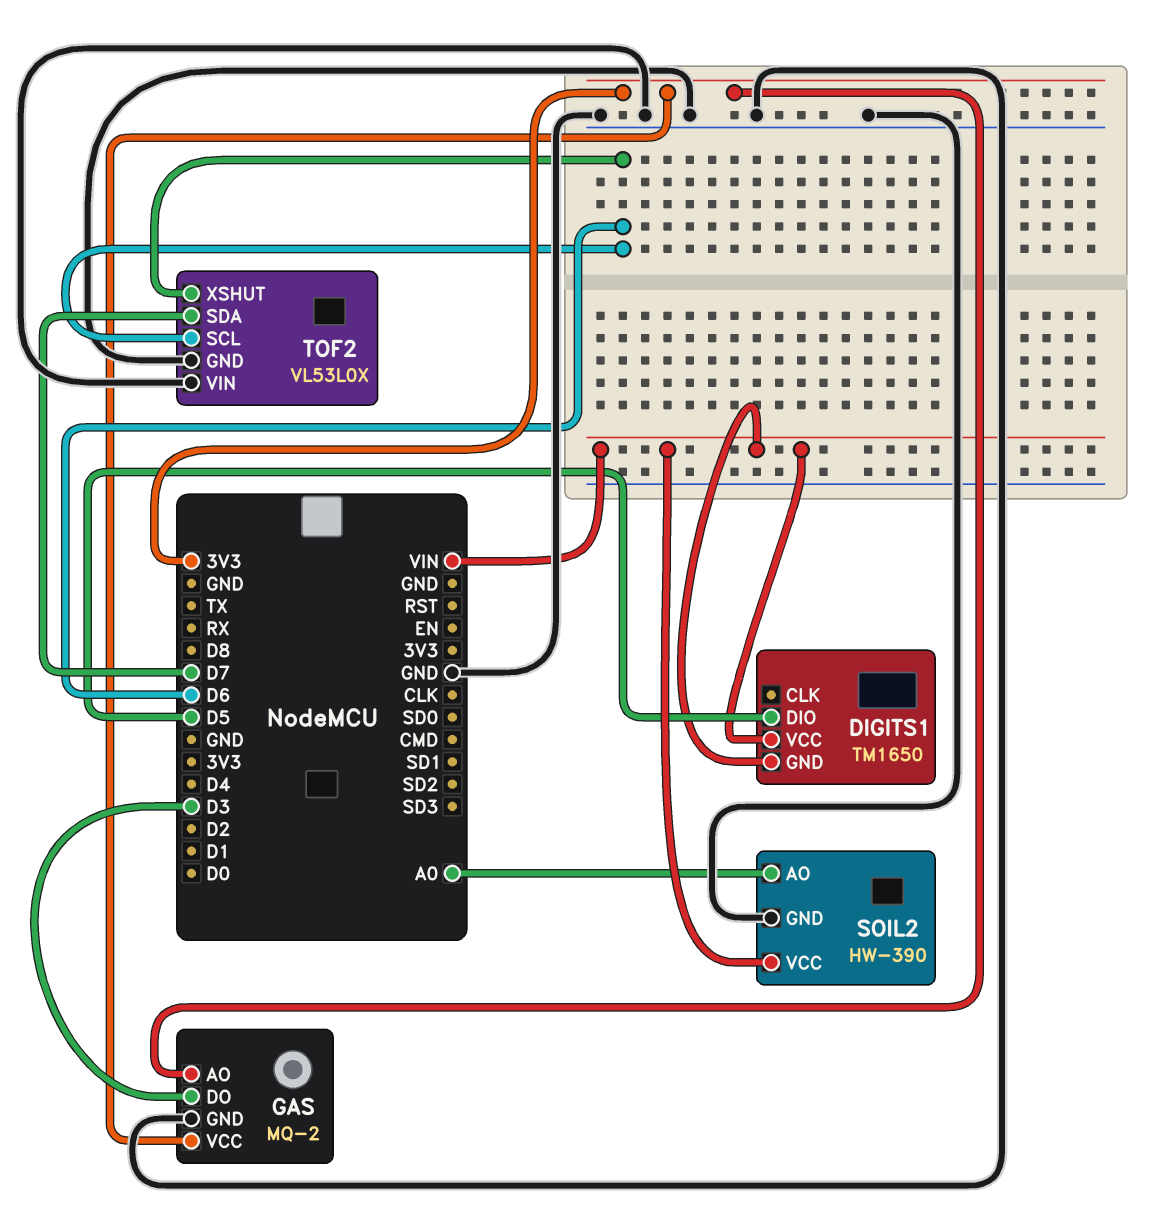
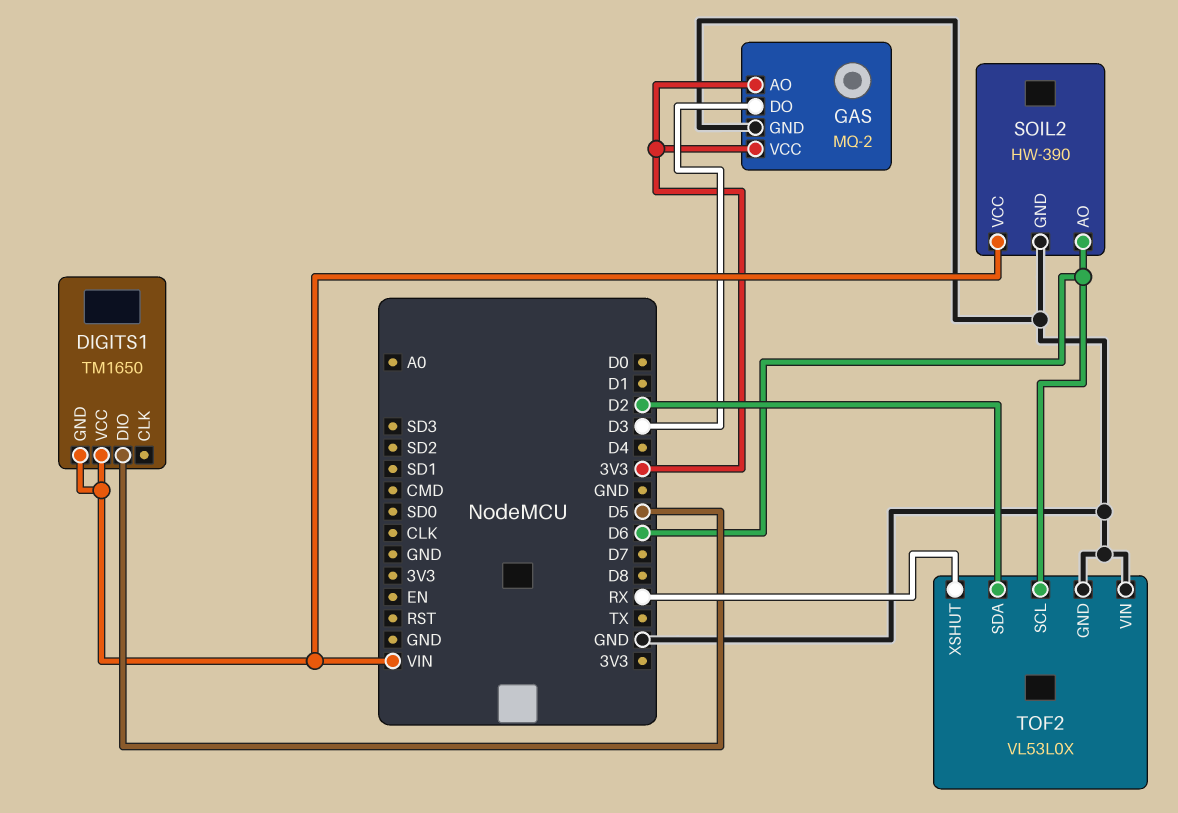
SOIL2 pin AO: A0 -> D6
TOF2 pin SDA: D7 -> D2
TOF2 pin XSHUT: D6 -> RX

